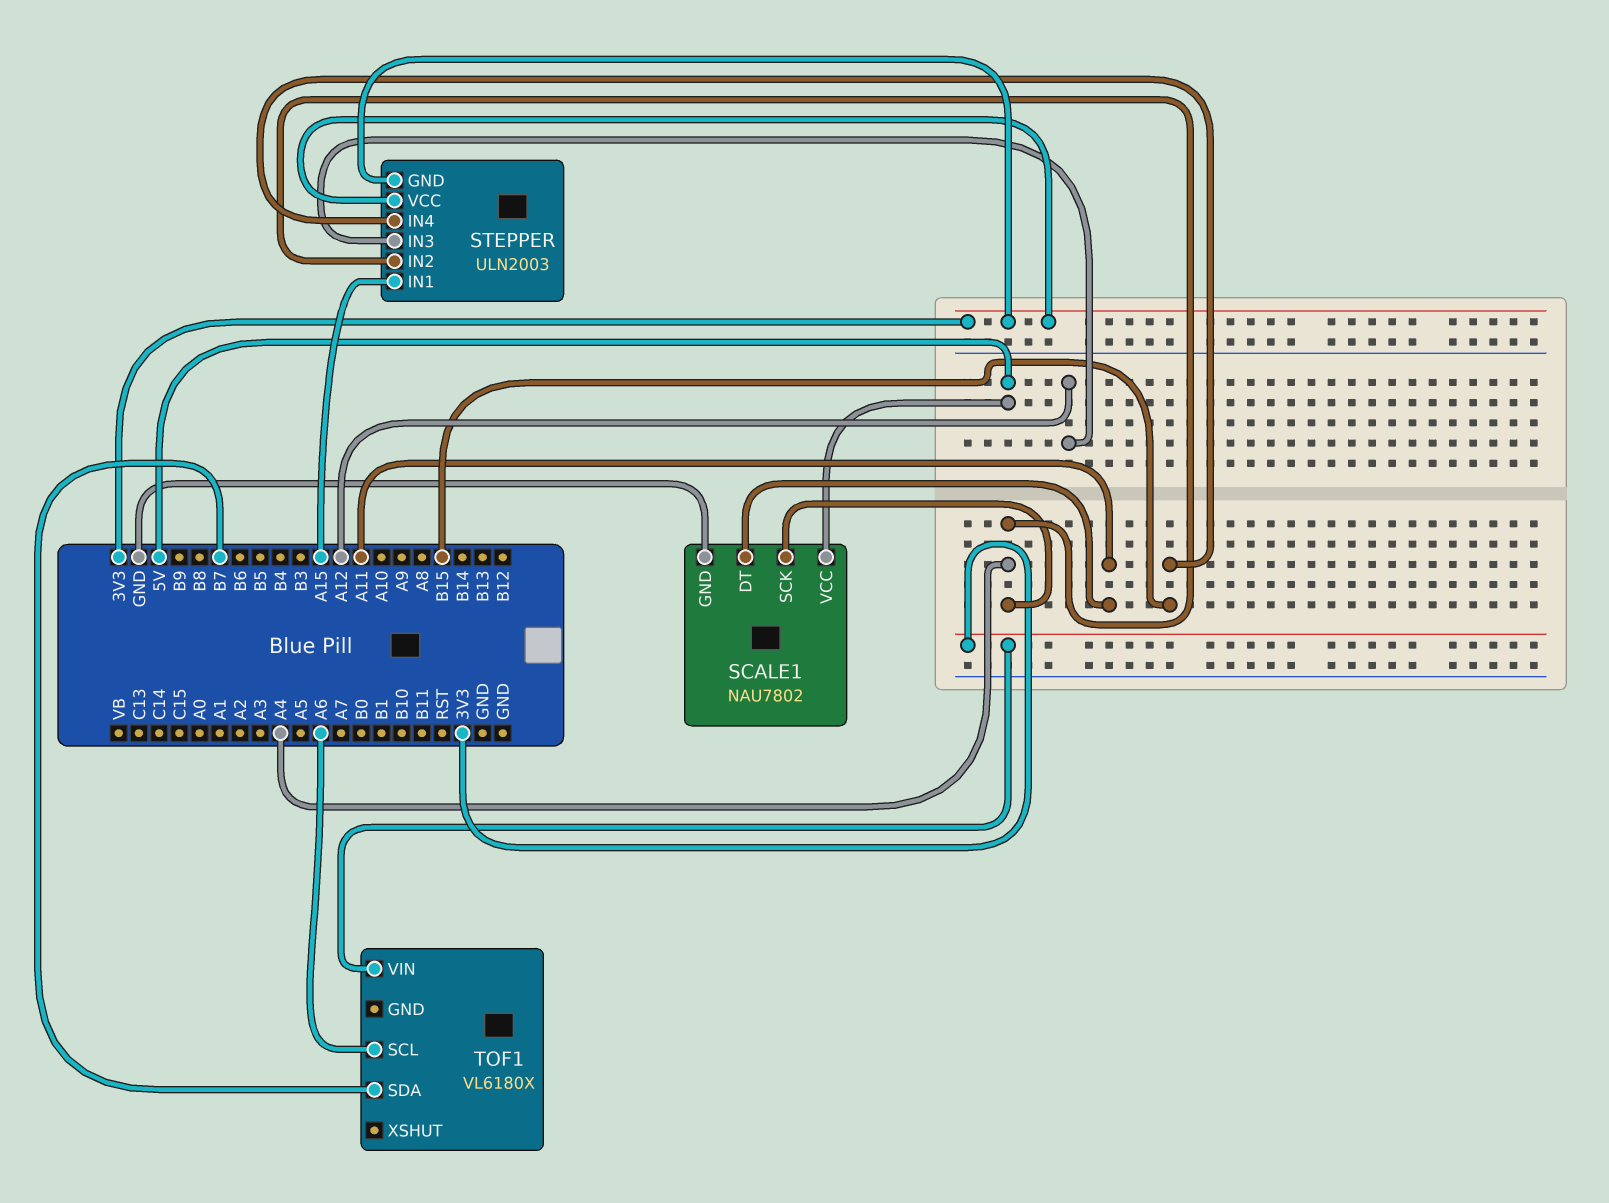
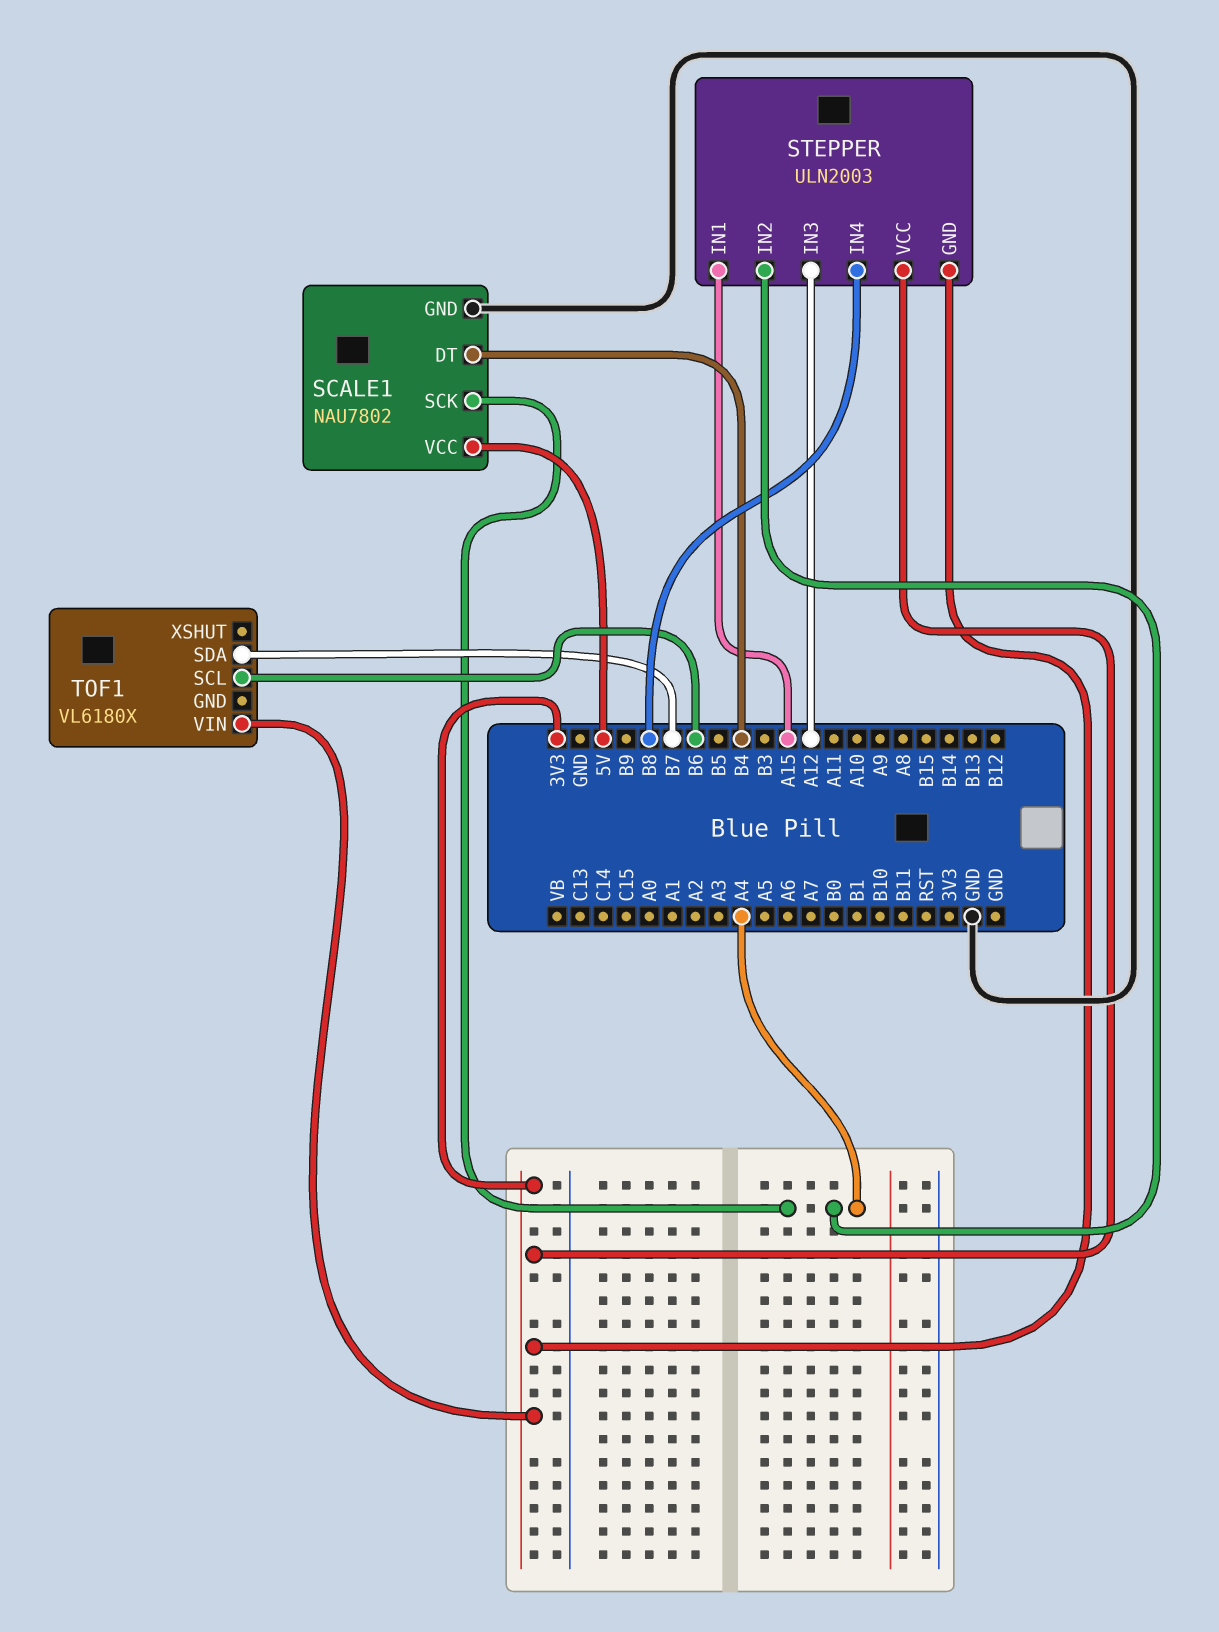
SCALE1 pin DT: A11 -> B4
STEPPER pin IN4: B15 -> B8
TOF1 pin SCL: A6 -> B6

